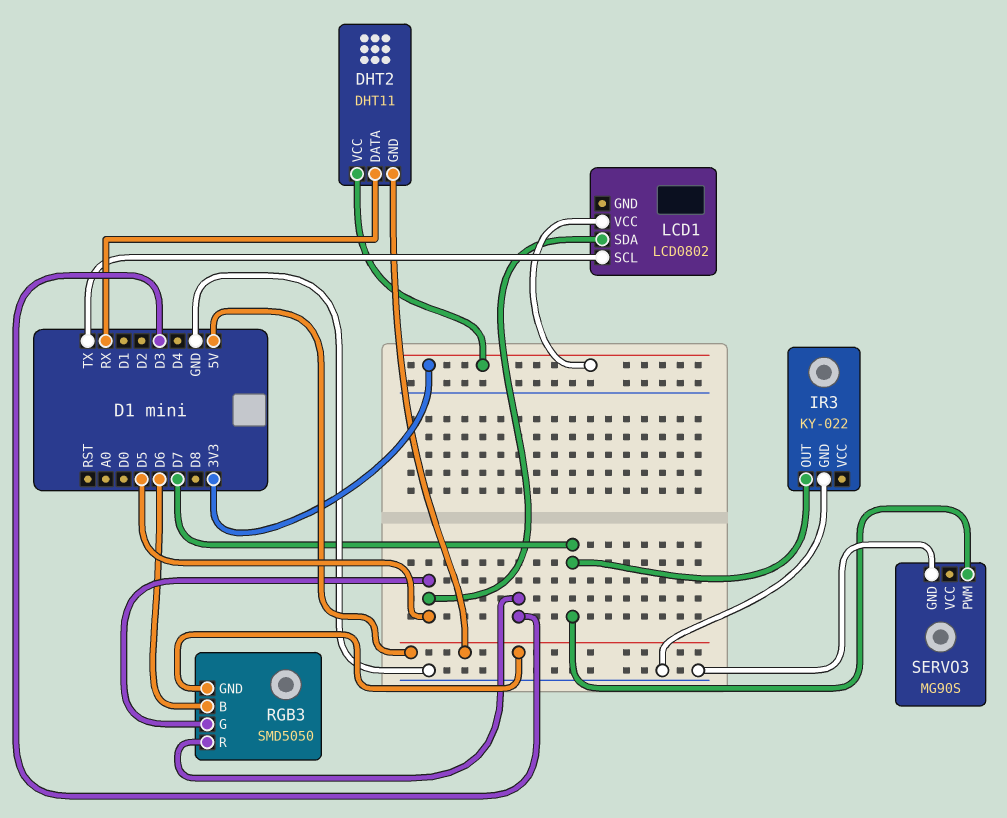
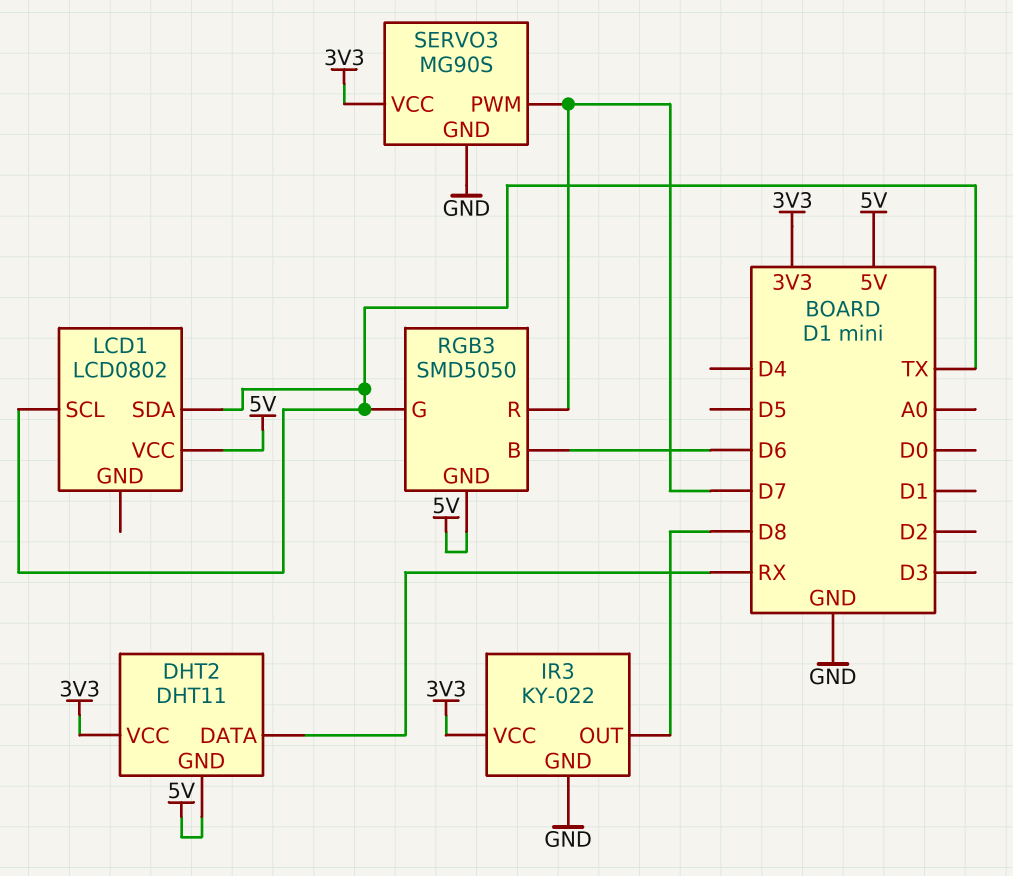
IR3 pin OUT: D7 -> D8
IR3 pin VCC: none -> 3V3
LCD1 pin SDA: D5 -> TX
LCD1 pin VCC: 3V3 -> 5V
RGB3 pin G: D5 -> TX
RGB3 pin R: D3 -> D7
SERVO3 pin VCC: none -> 3V3

